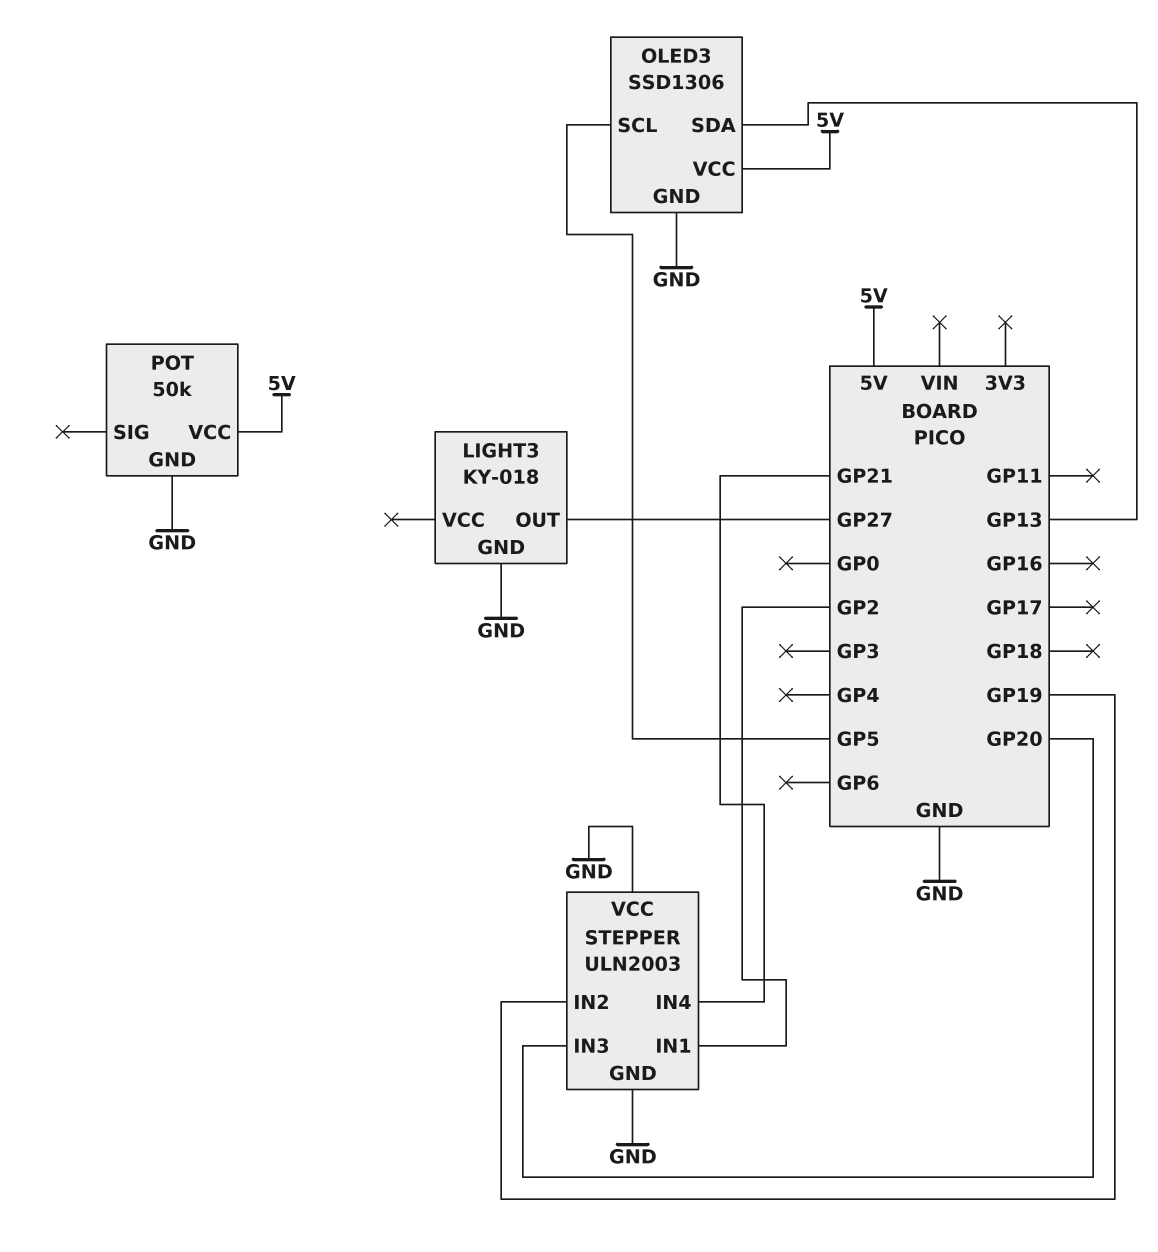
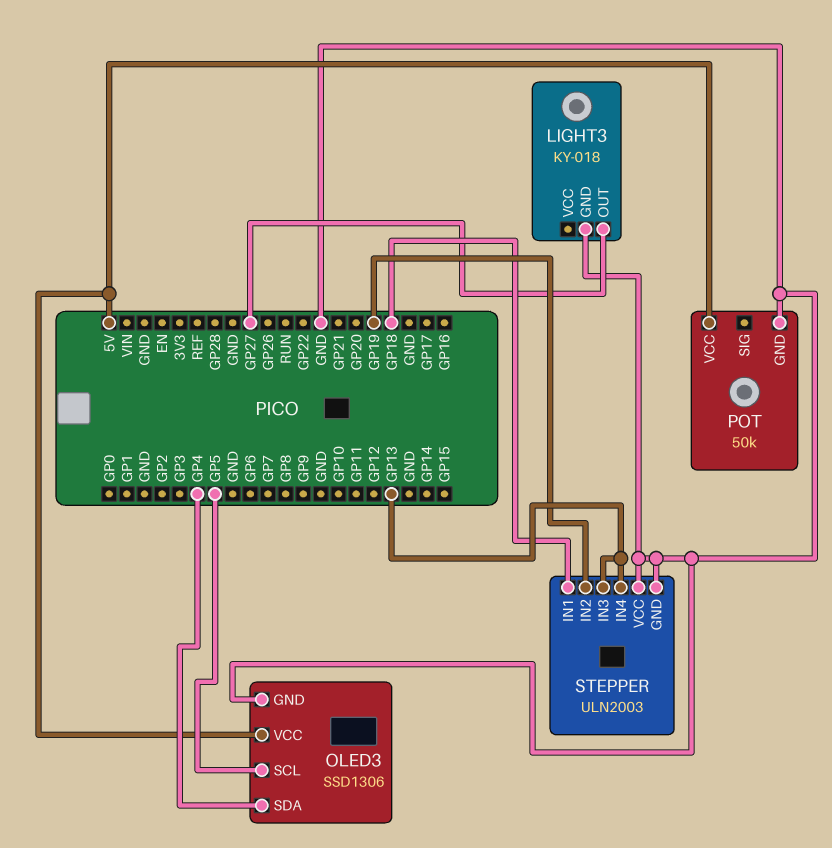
OLED3 pin SDA: GP13 -> GP4
STEPPER pin IN1: GP2 -> GP18
STEPPER pin IN3: GP20 -> GP13
STEPPER pin IN4: GP21 -> GP13

